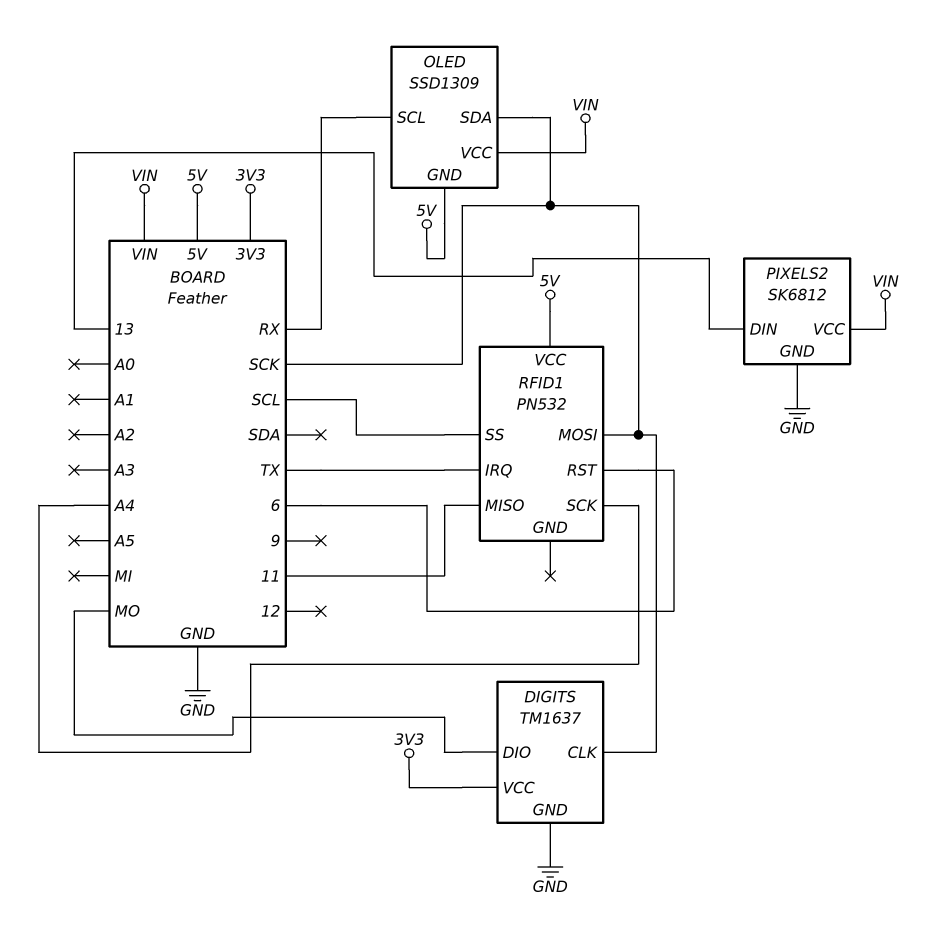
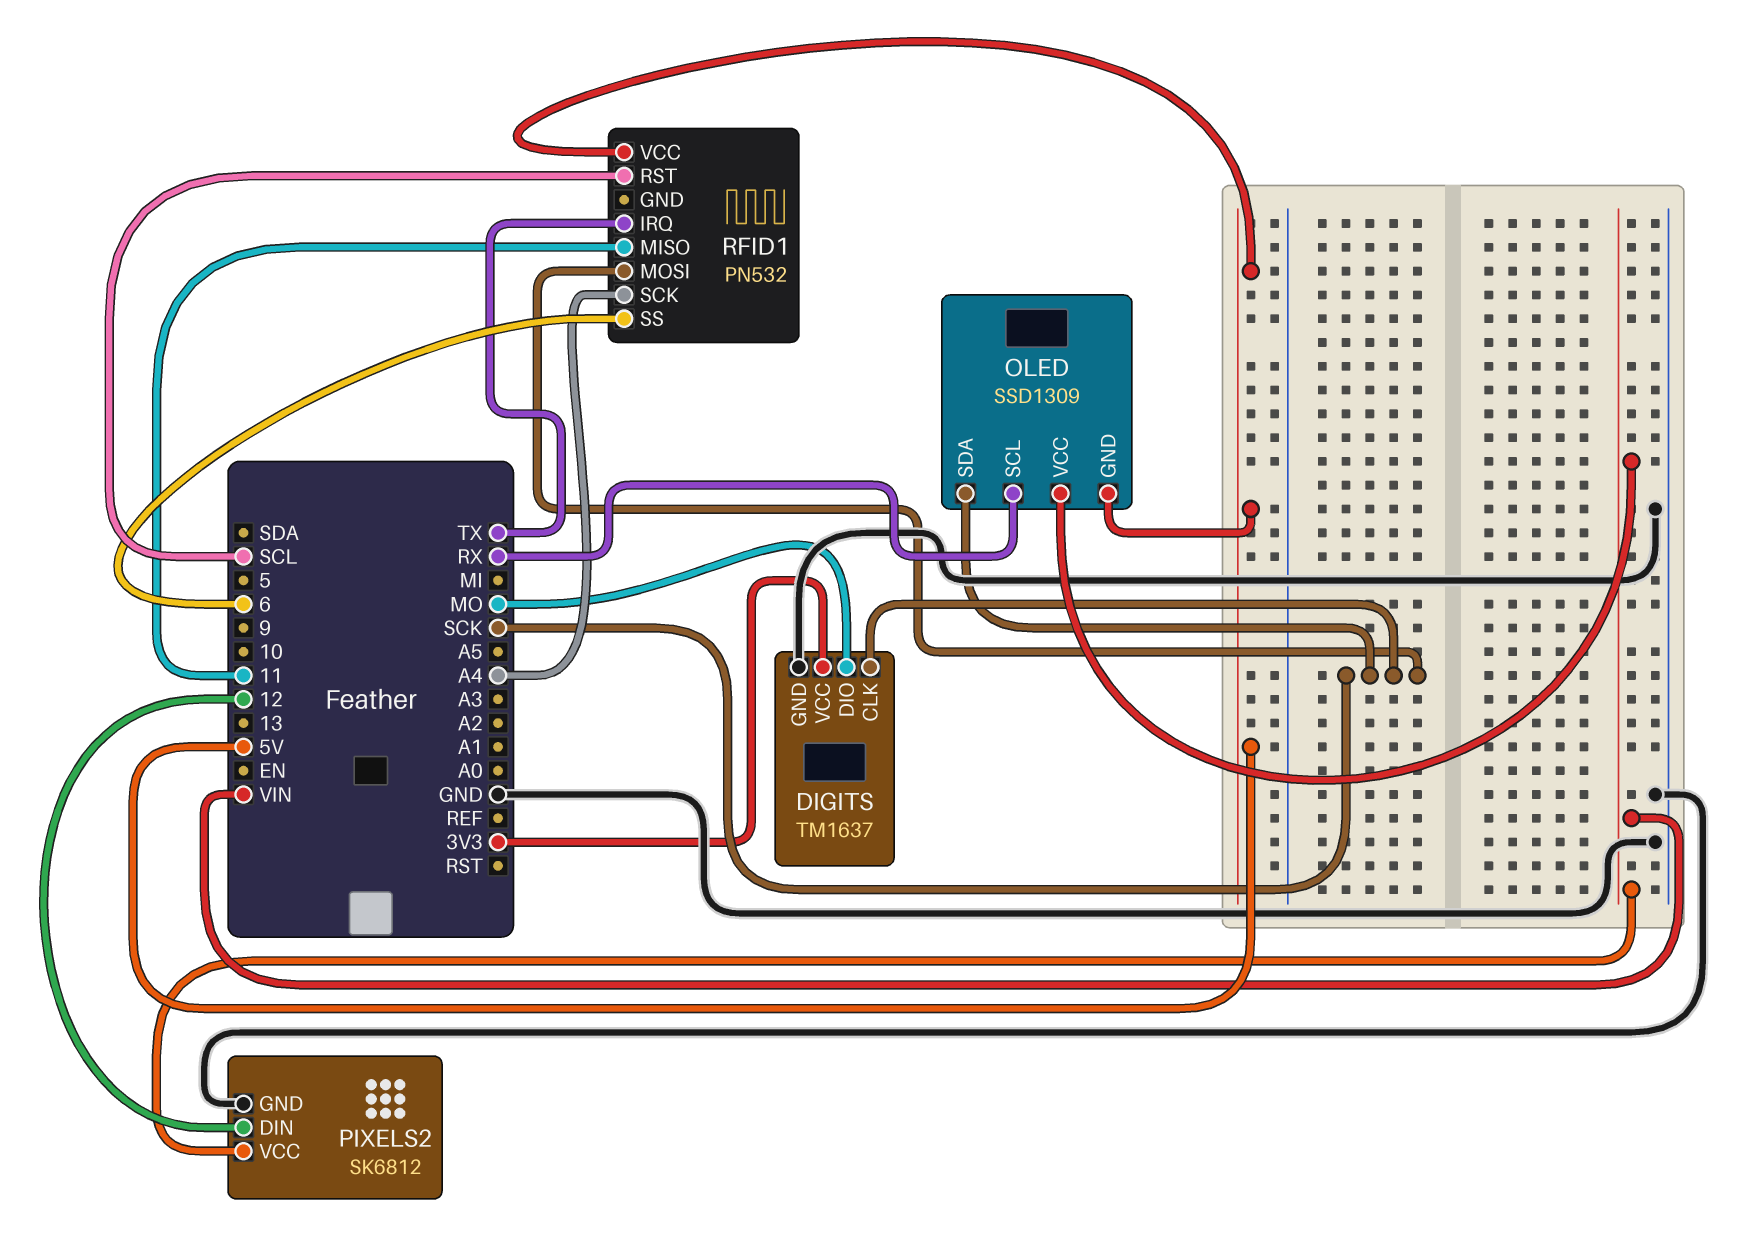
PIXELS2 pin DIN: 13 -> 12
RFID1 pin RST: 6 -> SCL
RFID1 pin SS: SCL -> 6

